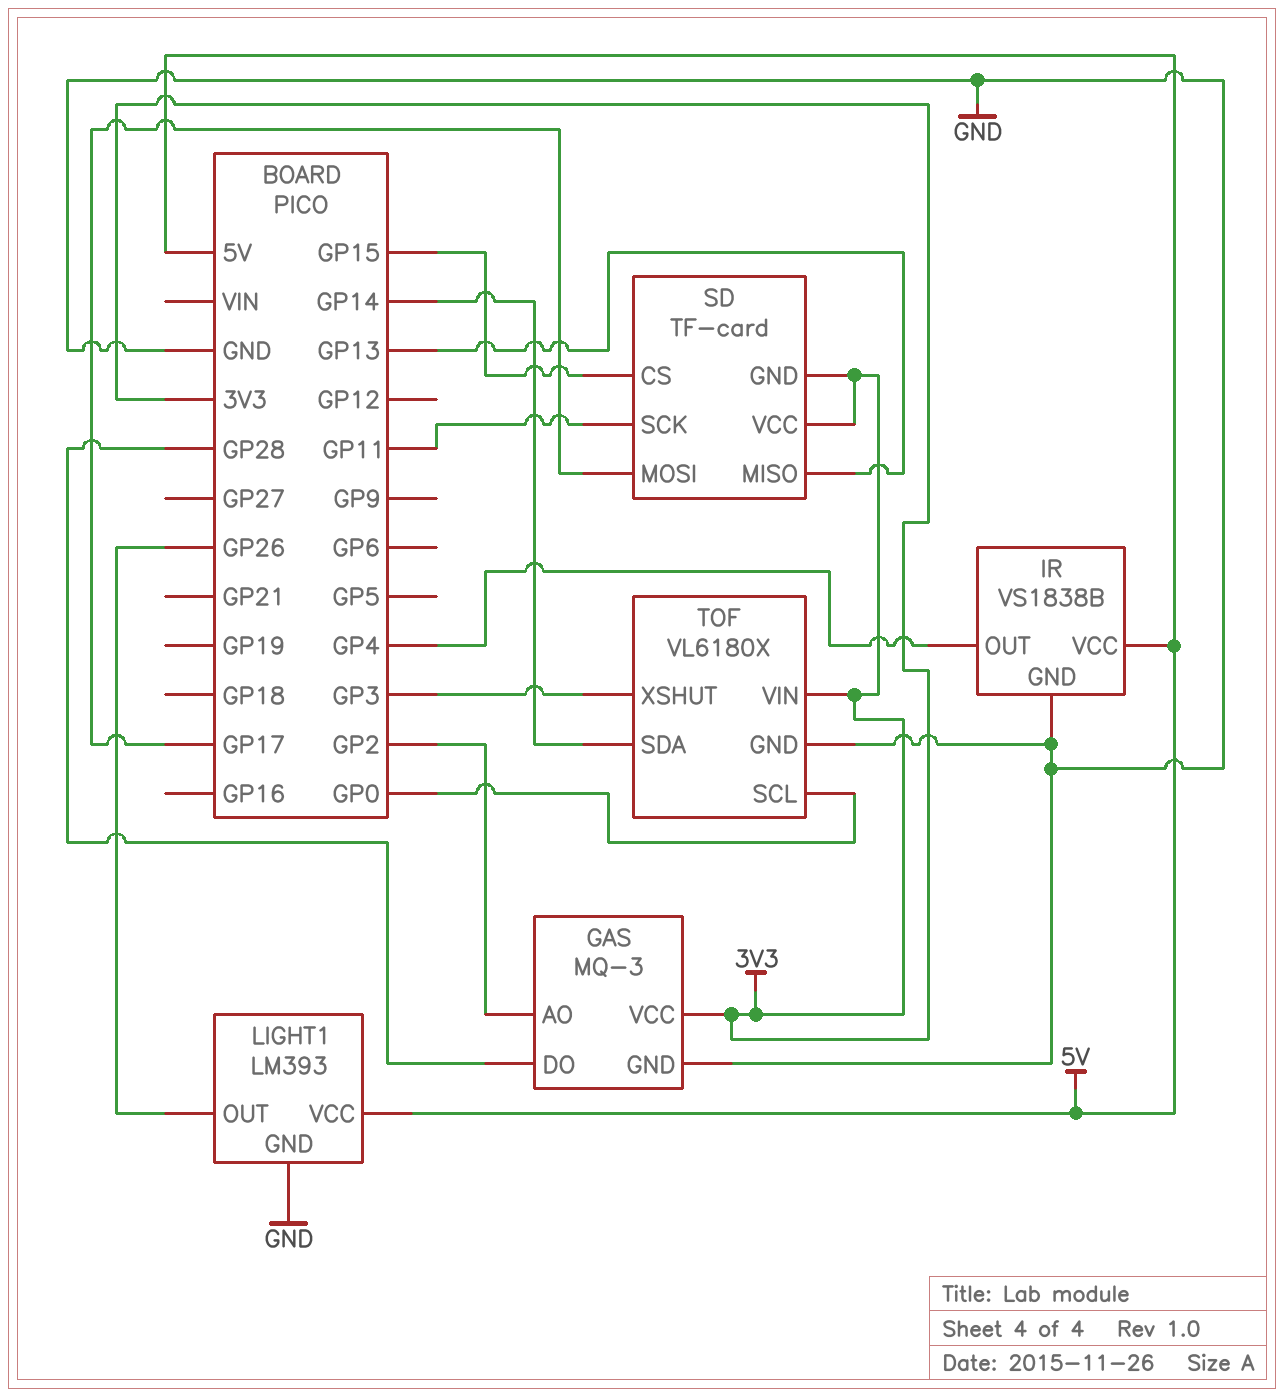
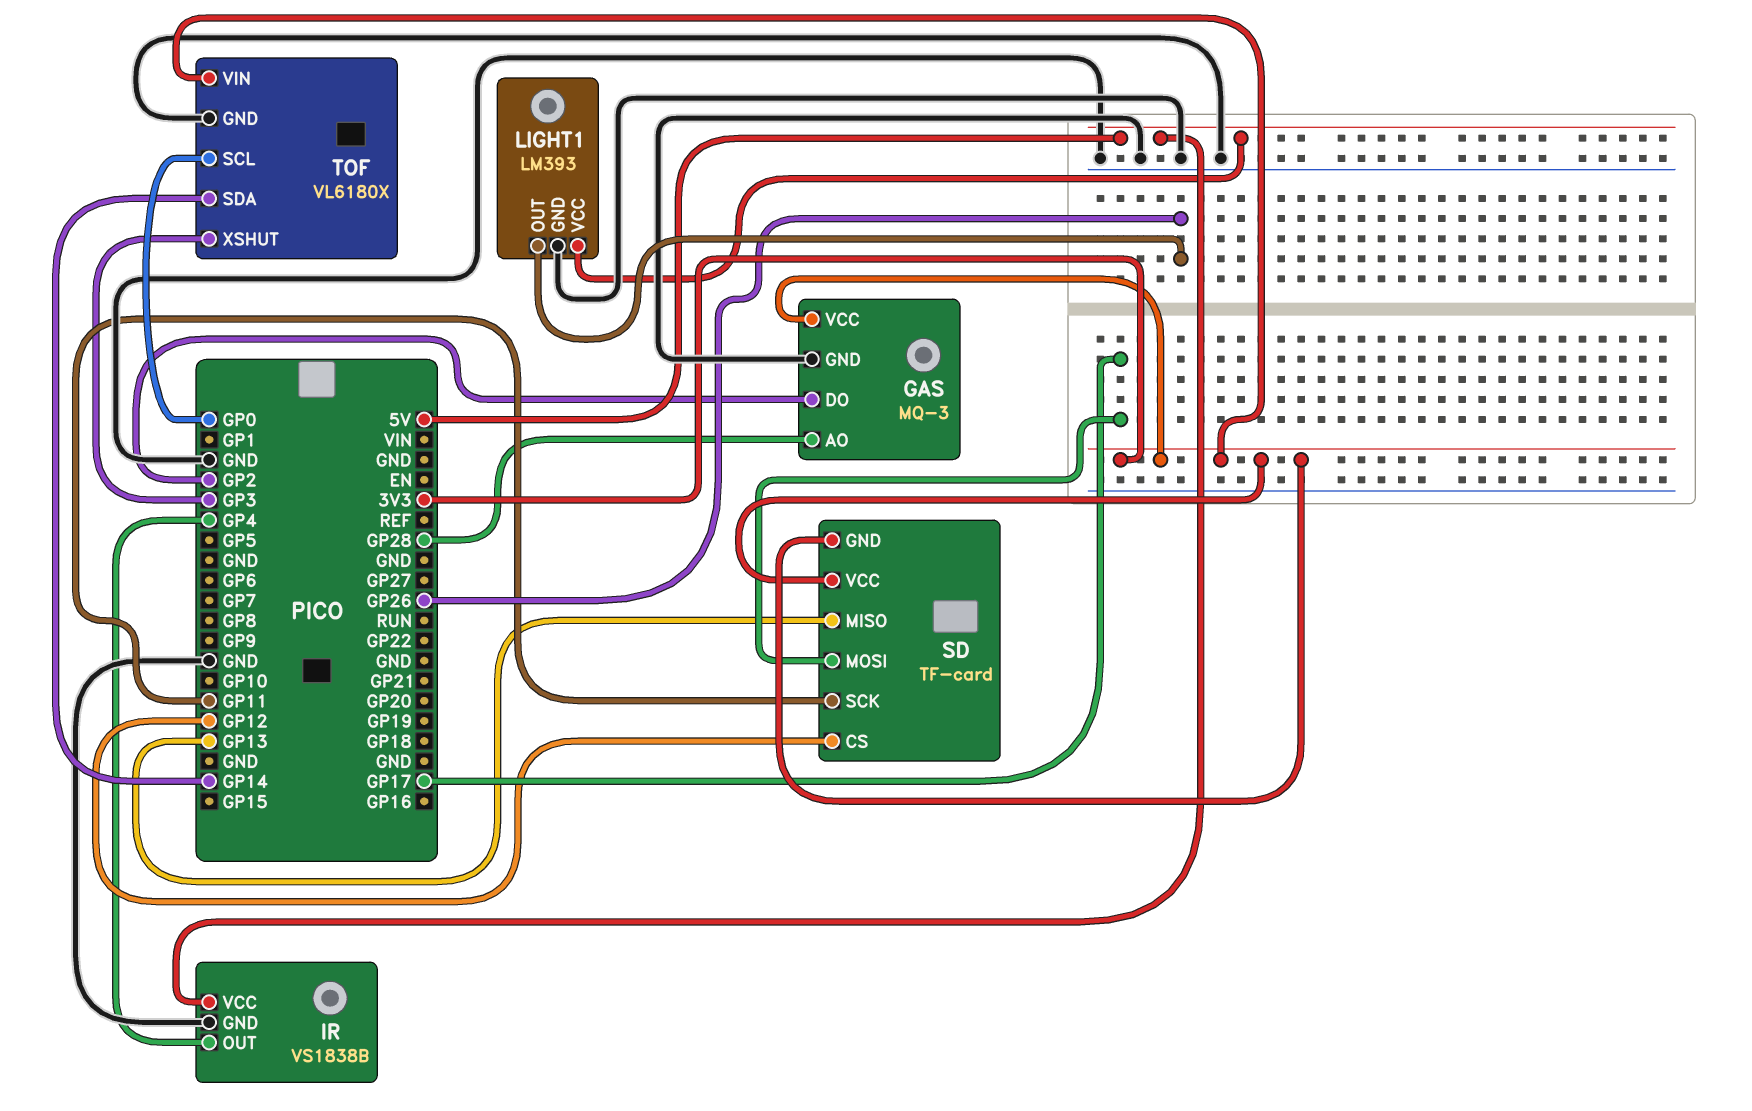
GAS pin AO: GP2 -> GP28
GAS pin DO: GP28 -> GP2
SD pin CS: GP15 -> GP12

